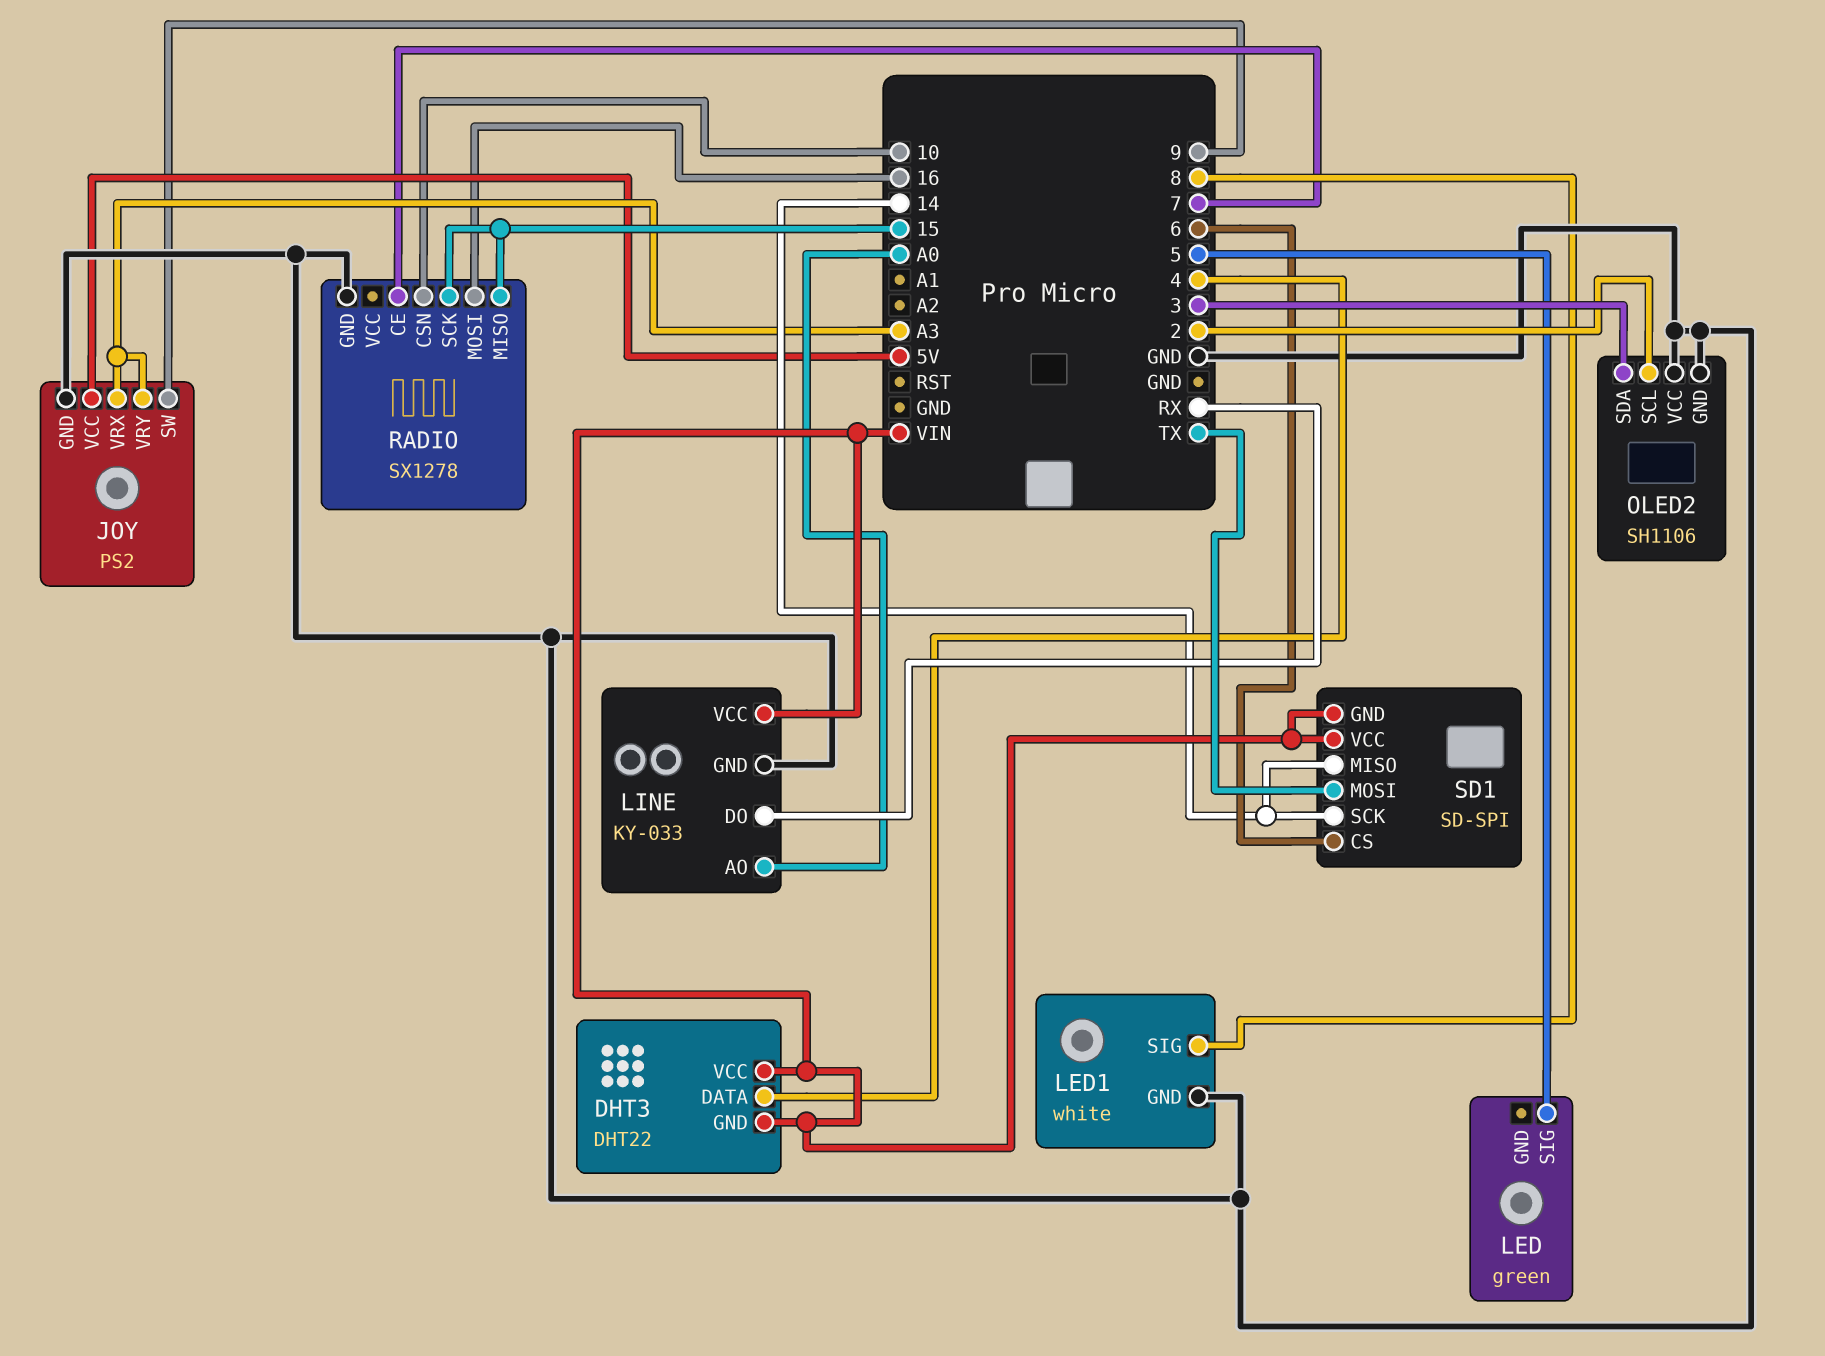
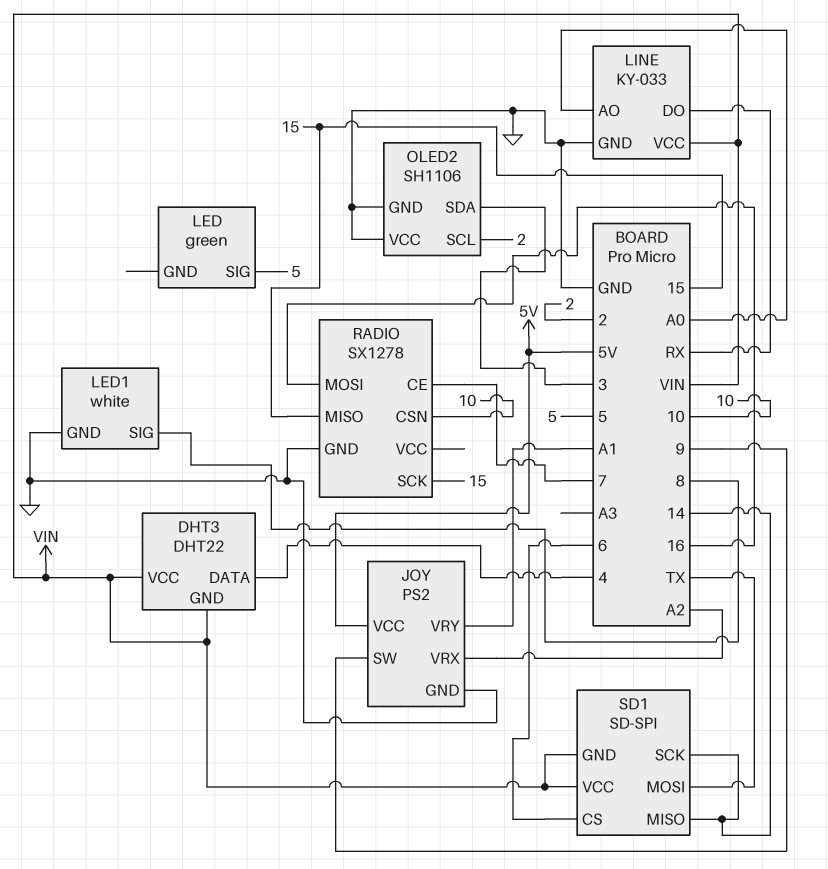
JOY pin VRX: A3 -> A2
JOY pin VRY: A3 -> A1

